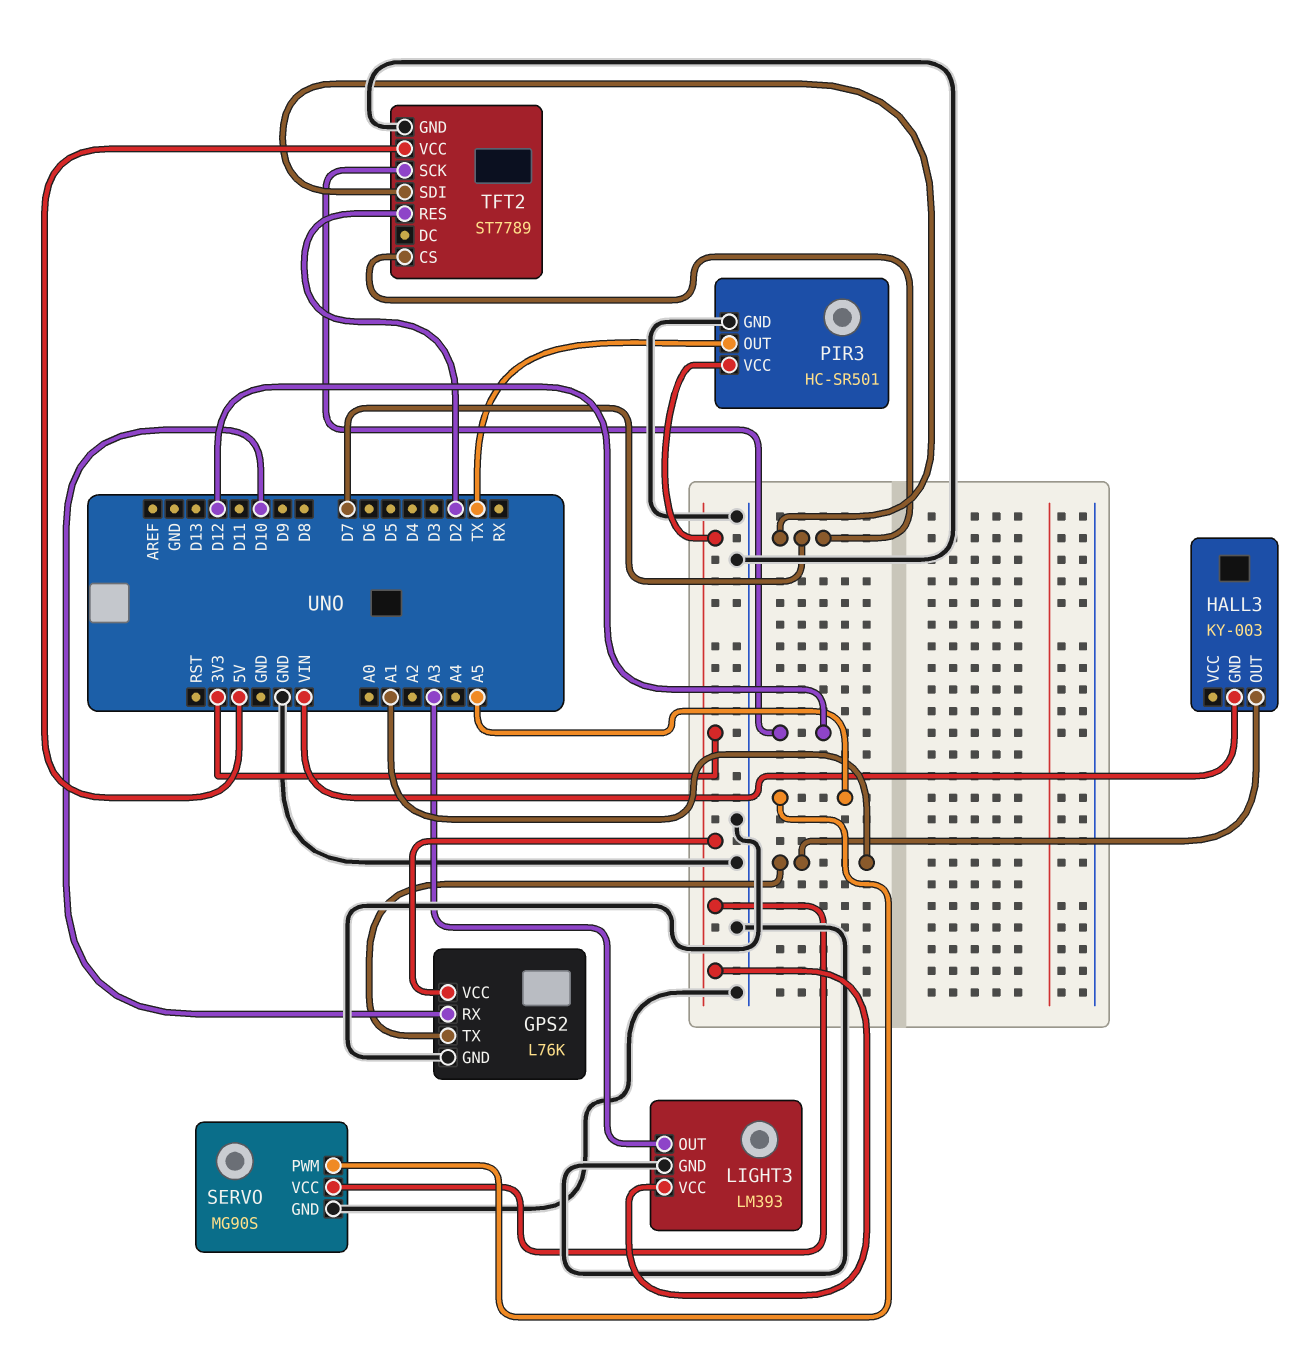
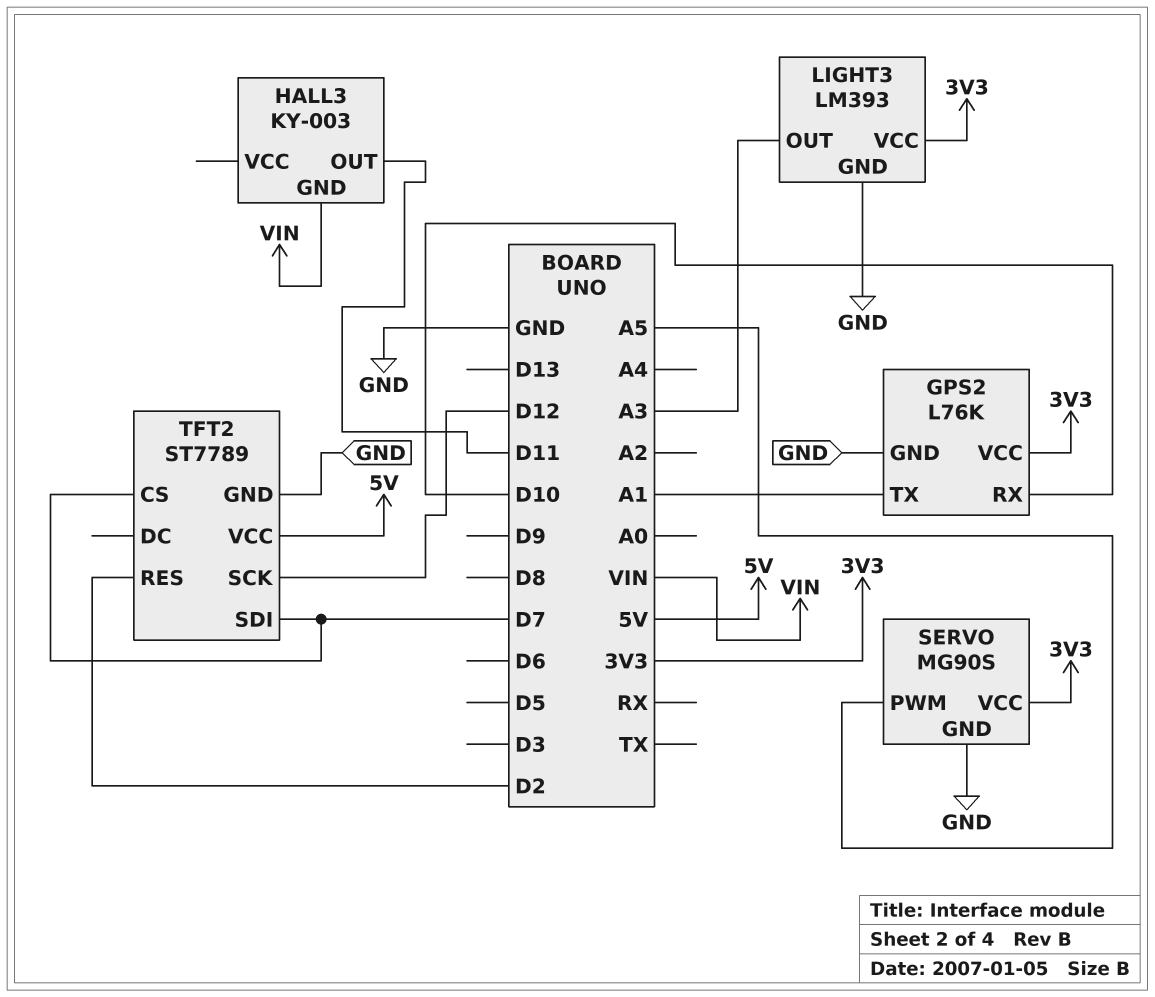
HALL3 pin OUT: A1 -> D11
PIR3: HC-SR501 -> none
PIR3 pin GND: GND -> none
PIR3 pin OUT: TX -> none
PIR3 pin VCC: 3V3 -> none

